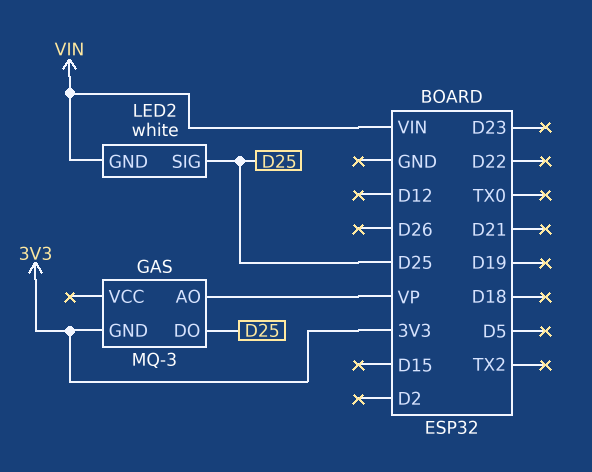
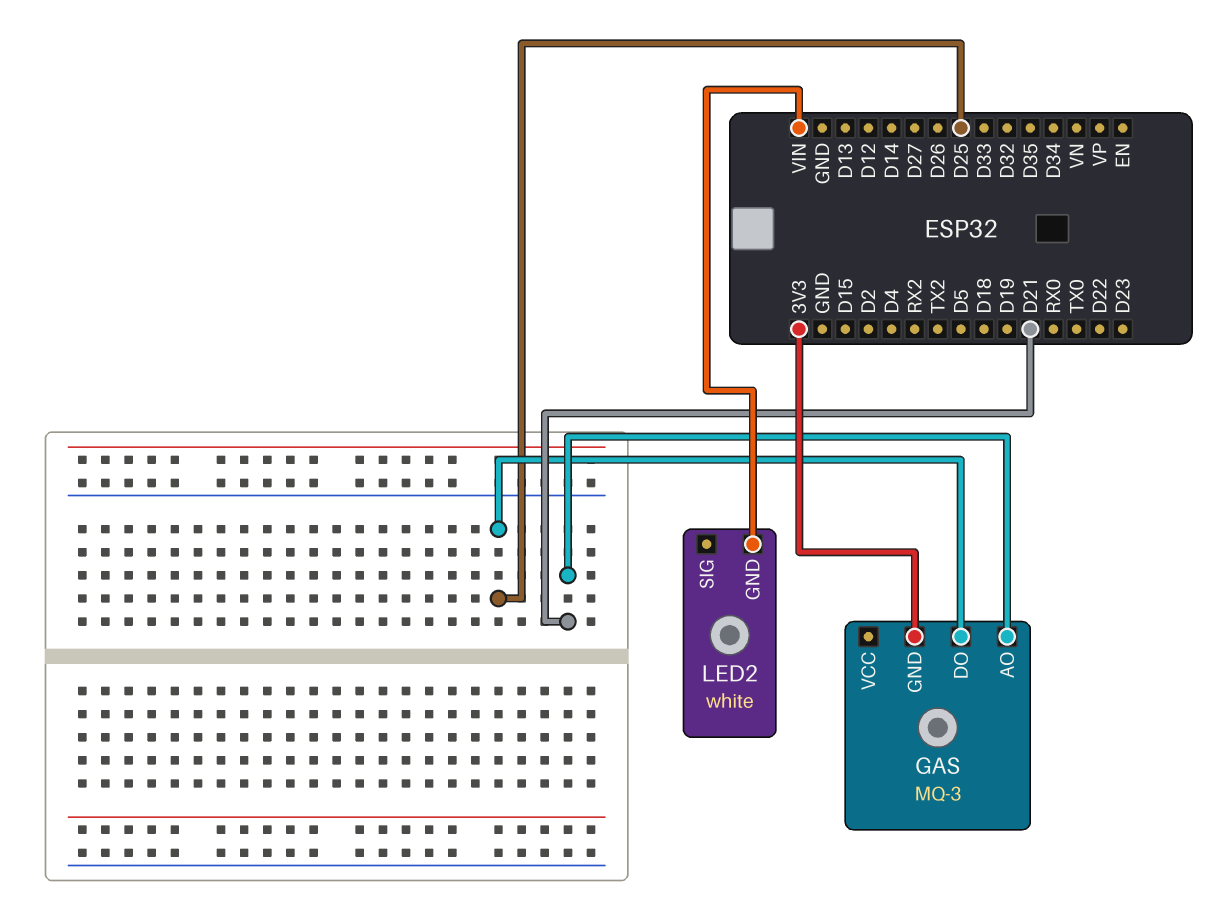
GAS pin AO: VP -> D21
LED2 pin SIG: D25 -> none

